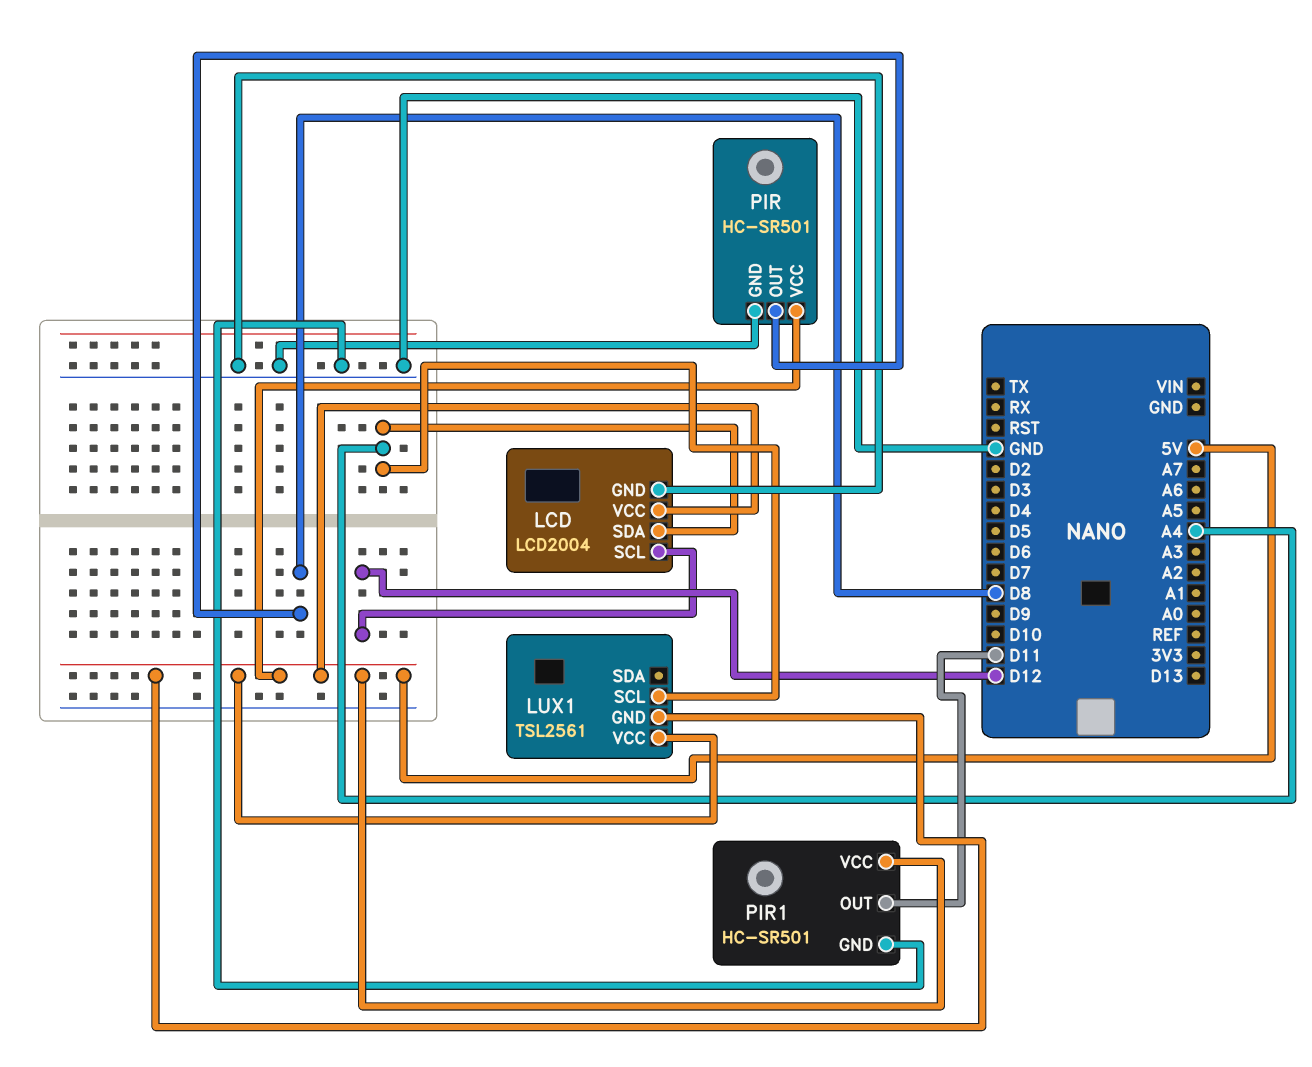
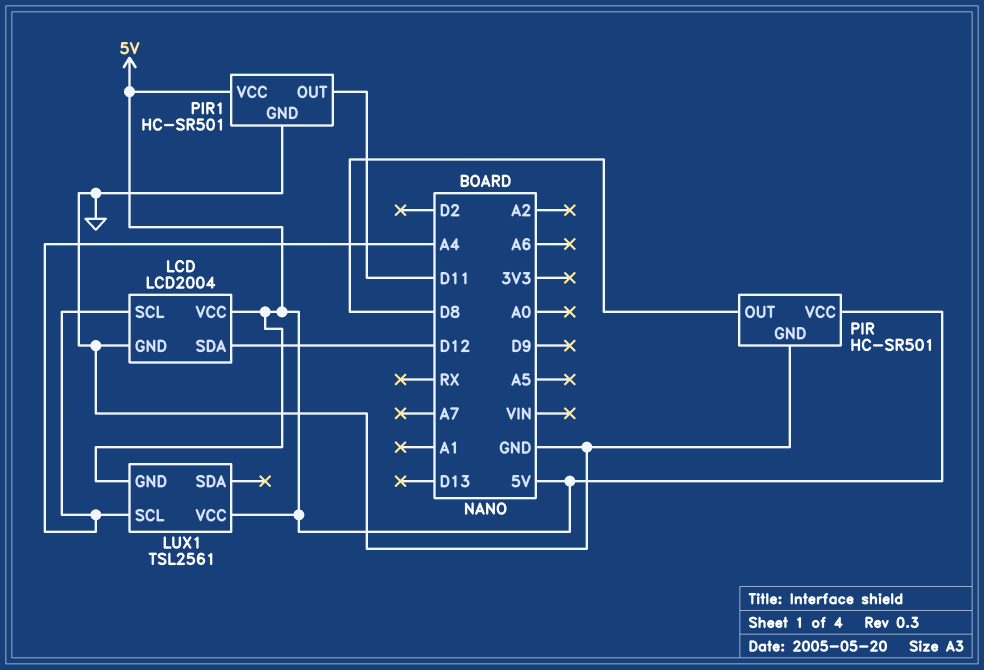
LCD pin SCL: D12 -> A4
LCD pin SDA: A4 -> D12

